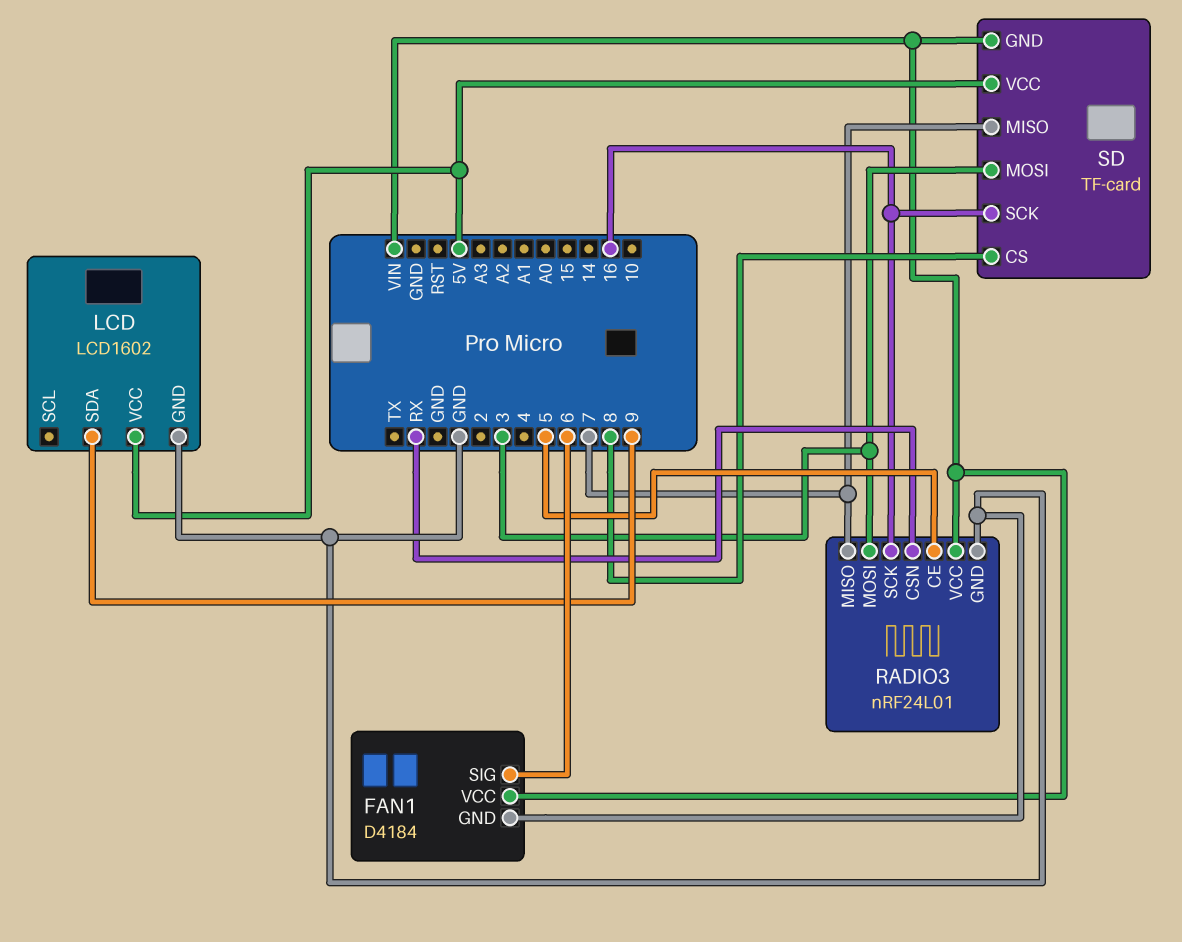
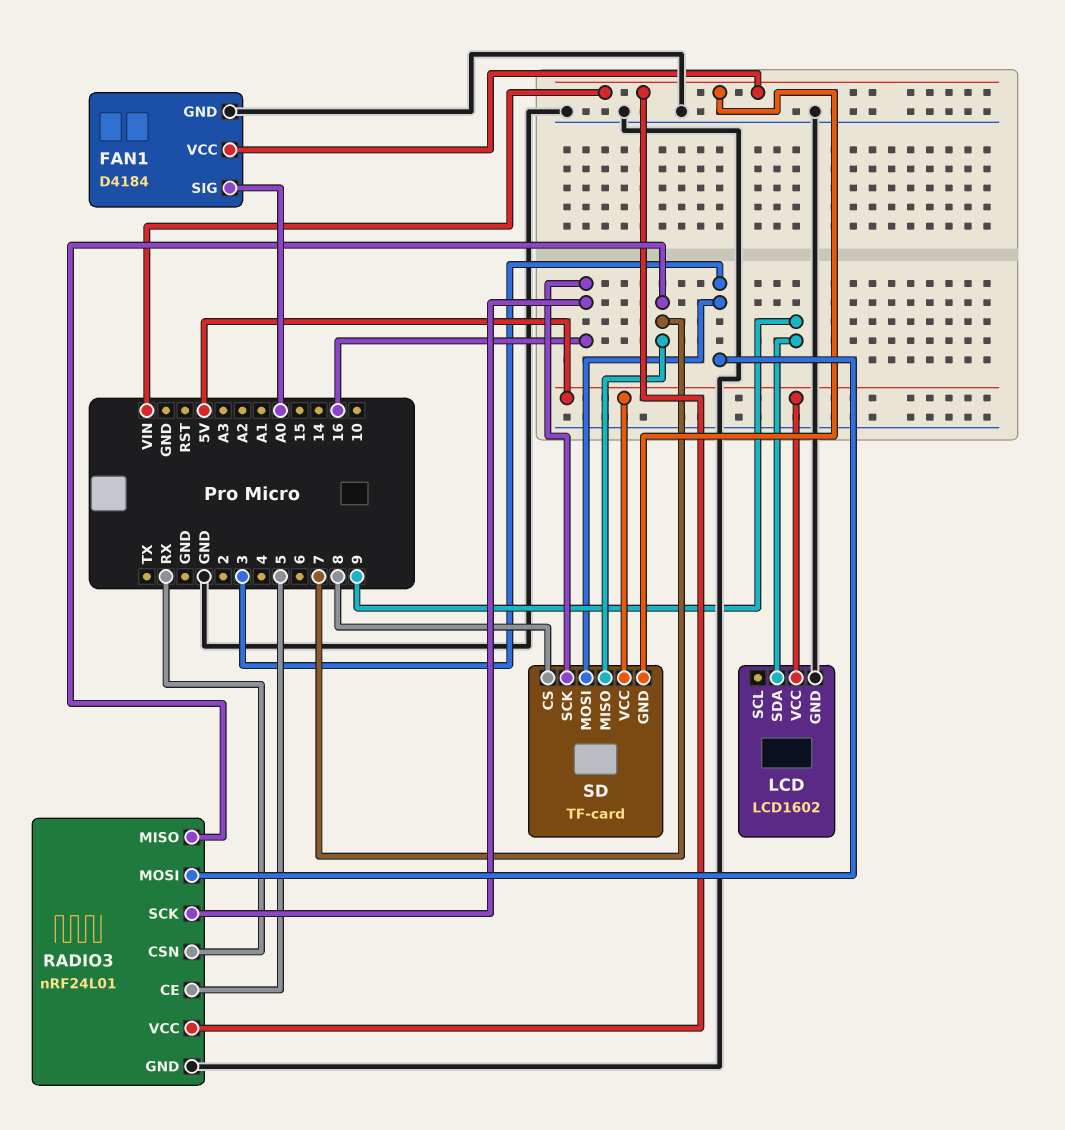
FAN1 pin SIG: 6 -> A0

